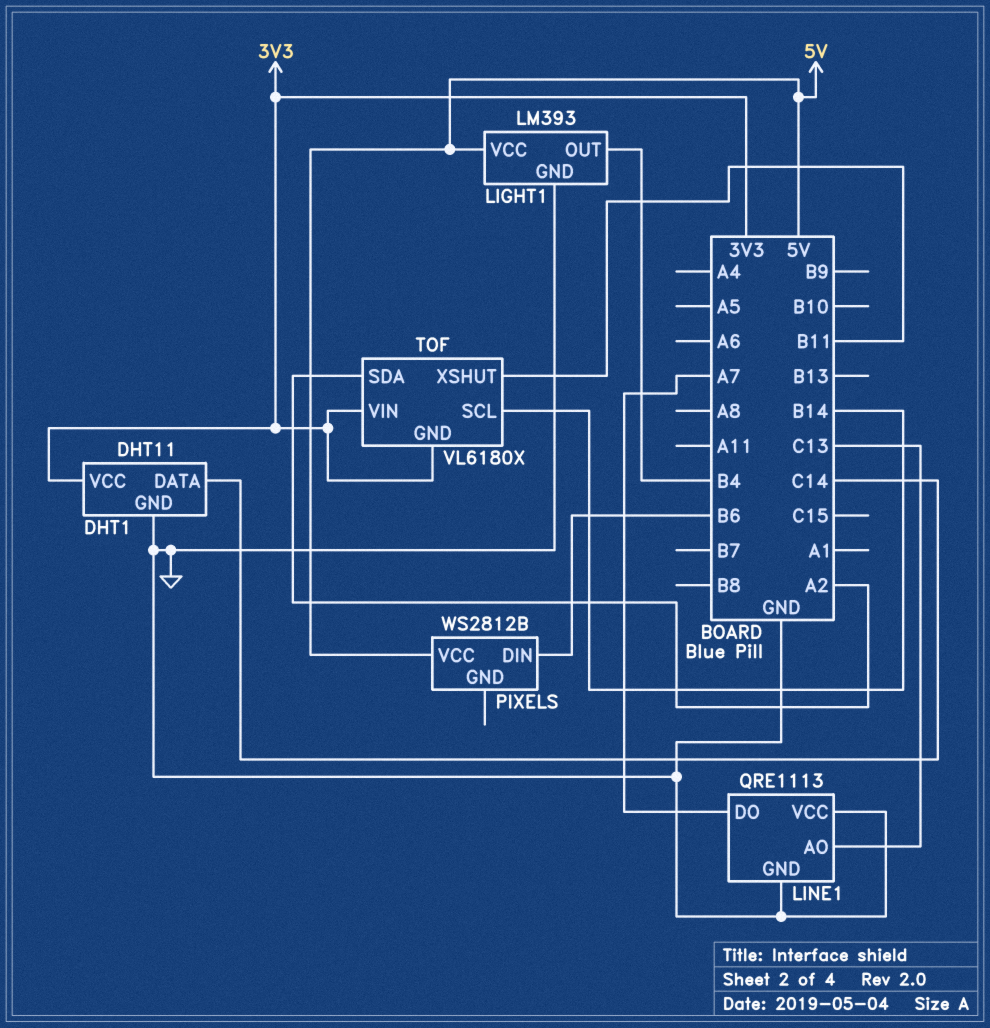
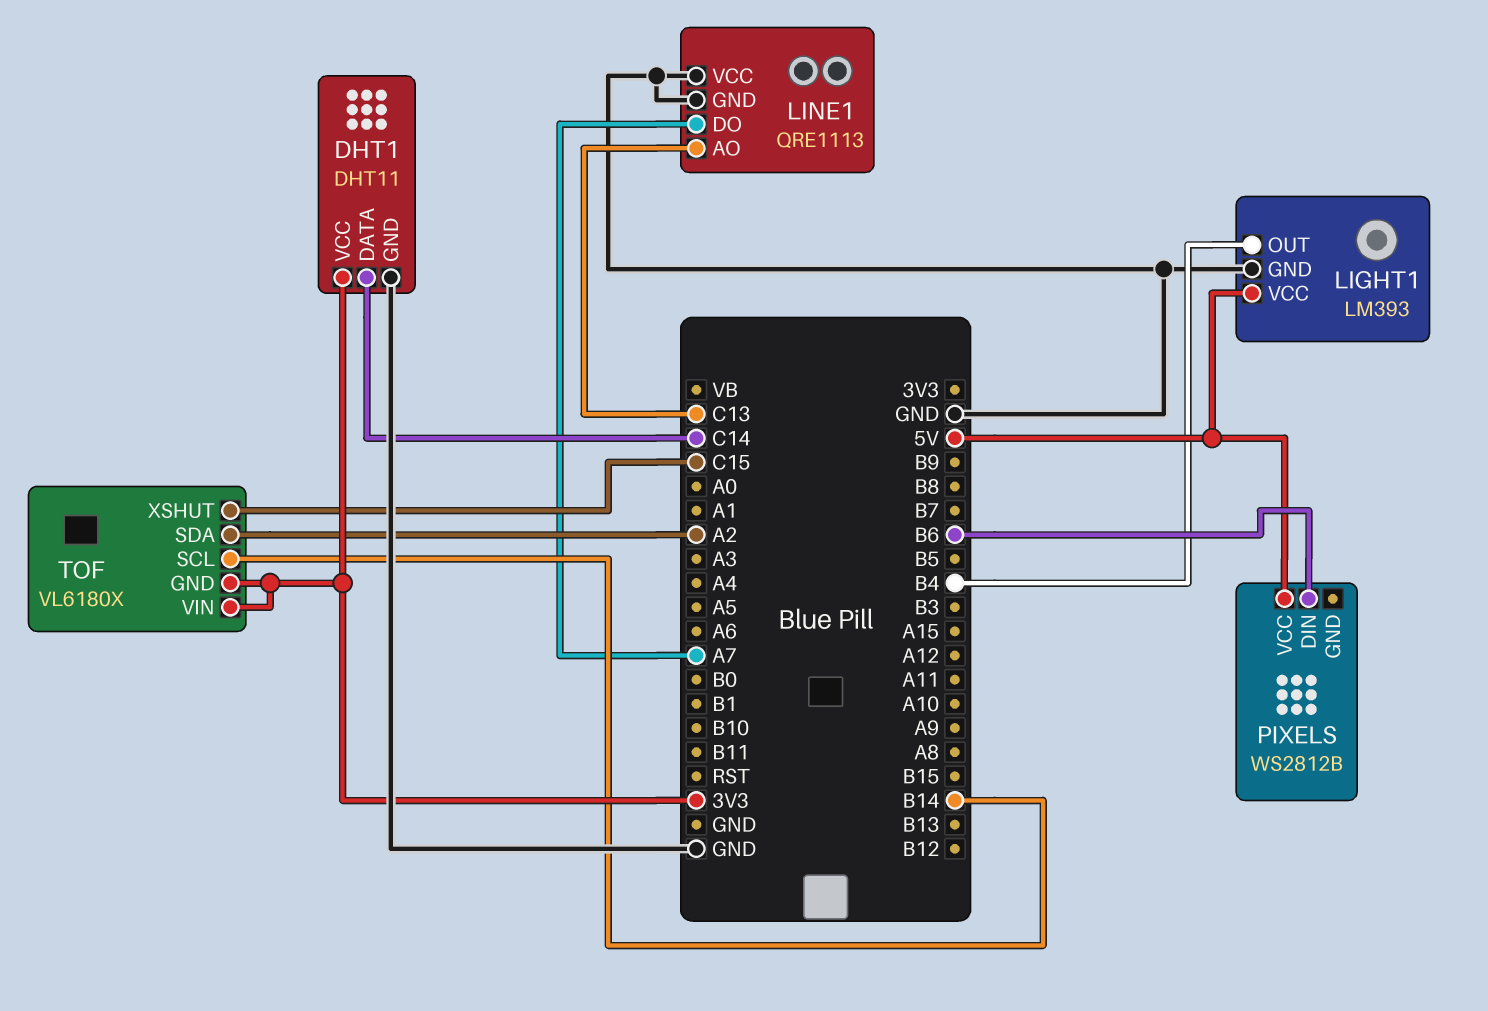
TOF pin XSHUT: B11 -> C15

